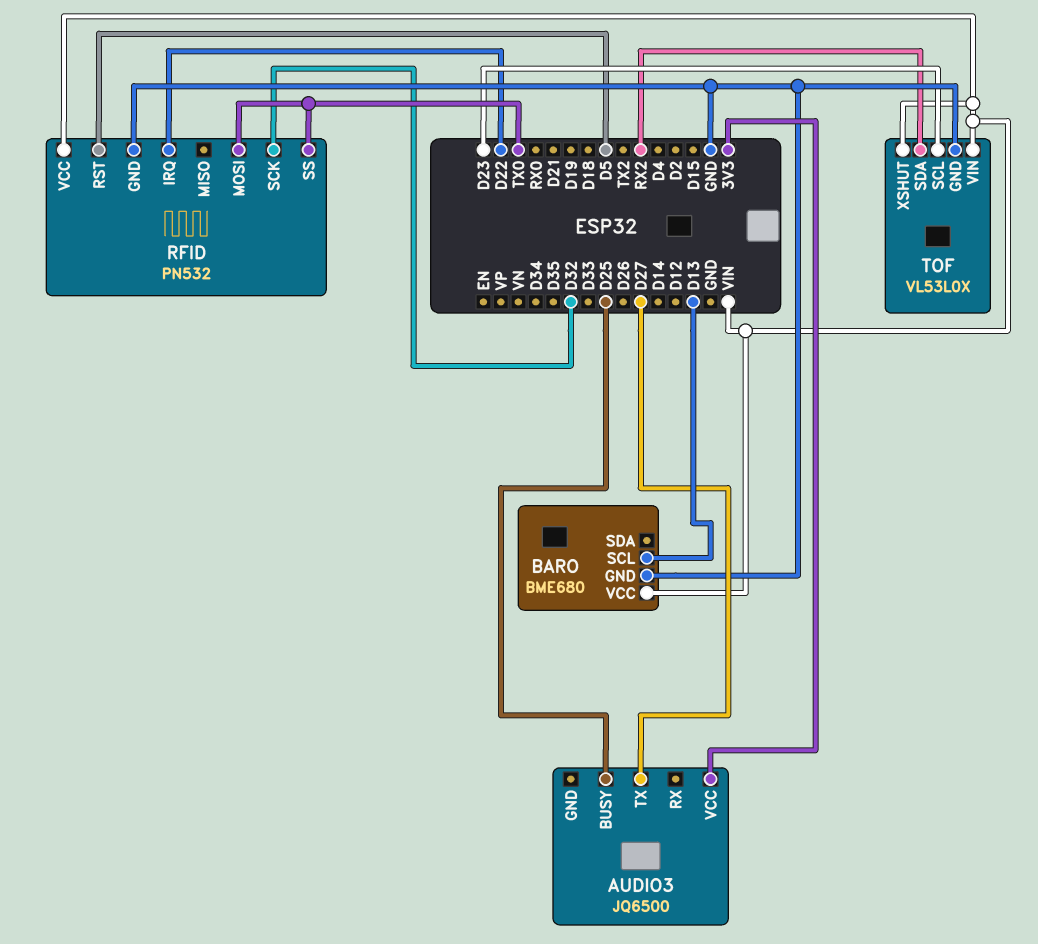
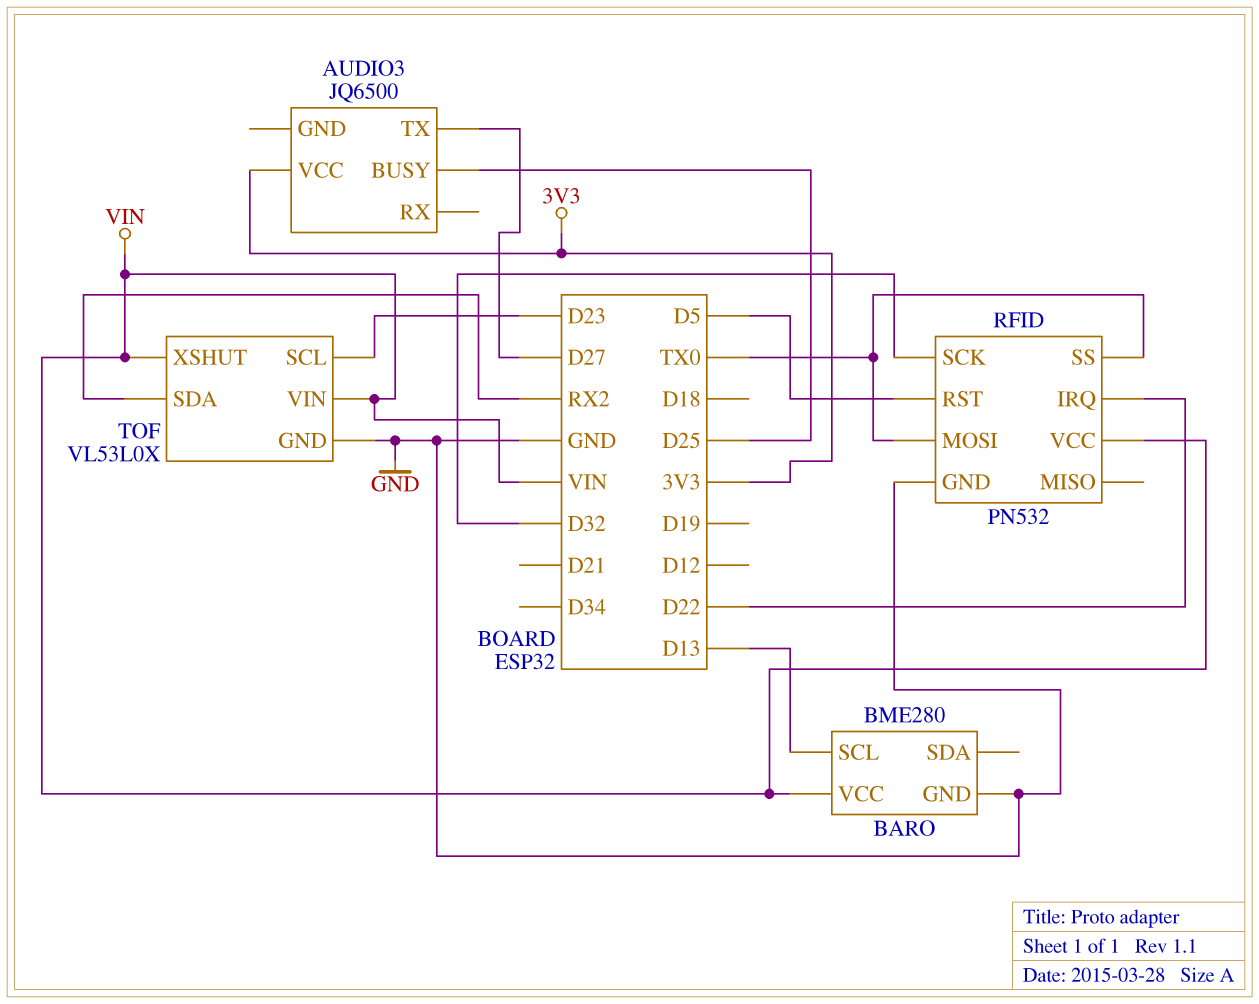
BARO: BME680 -> BME280

